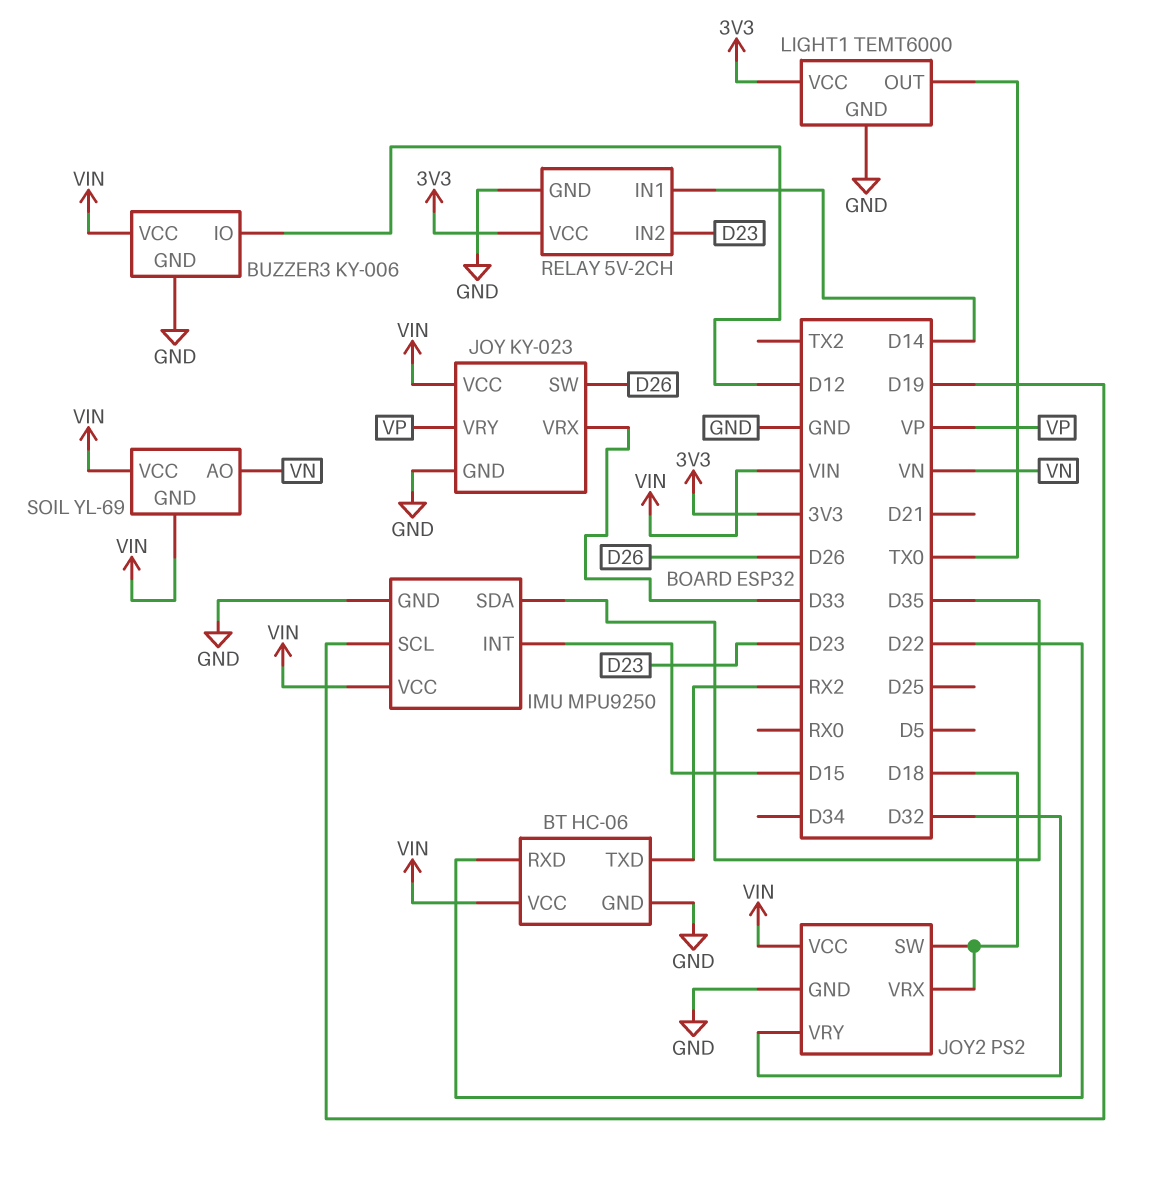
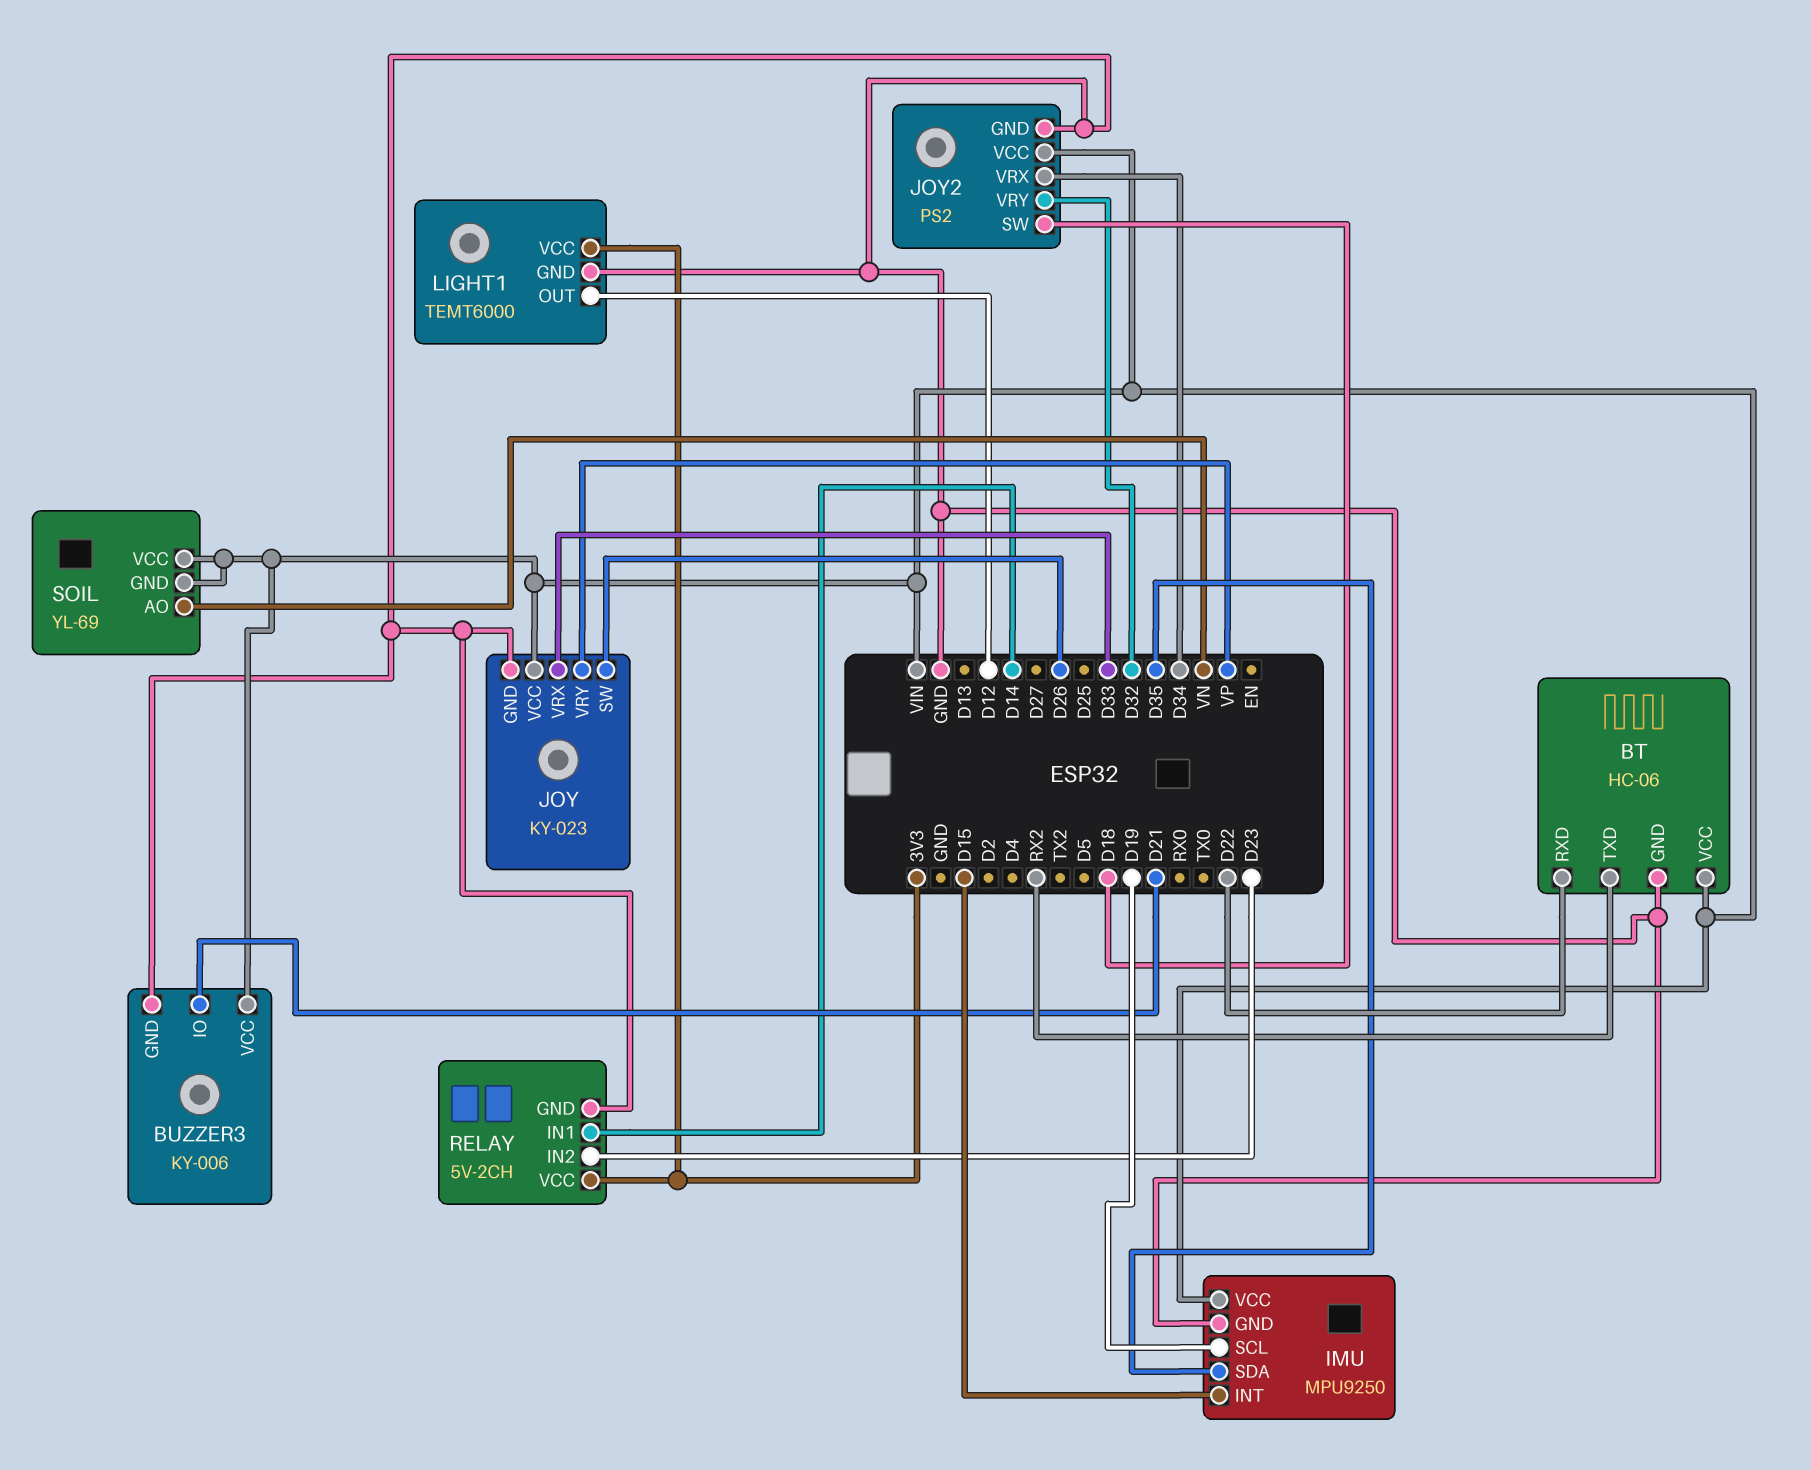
BUZZER3 pin IO: D12 -> D21
JOY2 pin VRX: D18 -> D34
LIGHT1 pin OUT: TX0 -> D12

